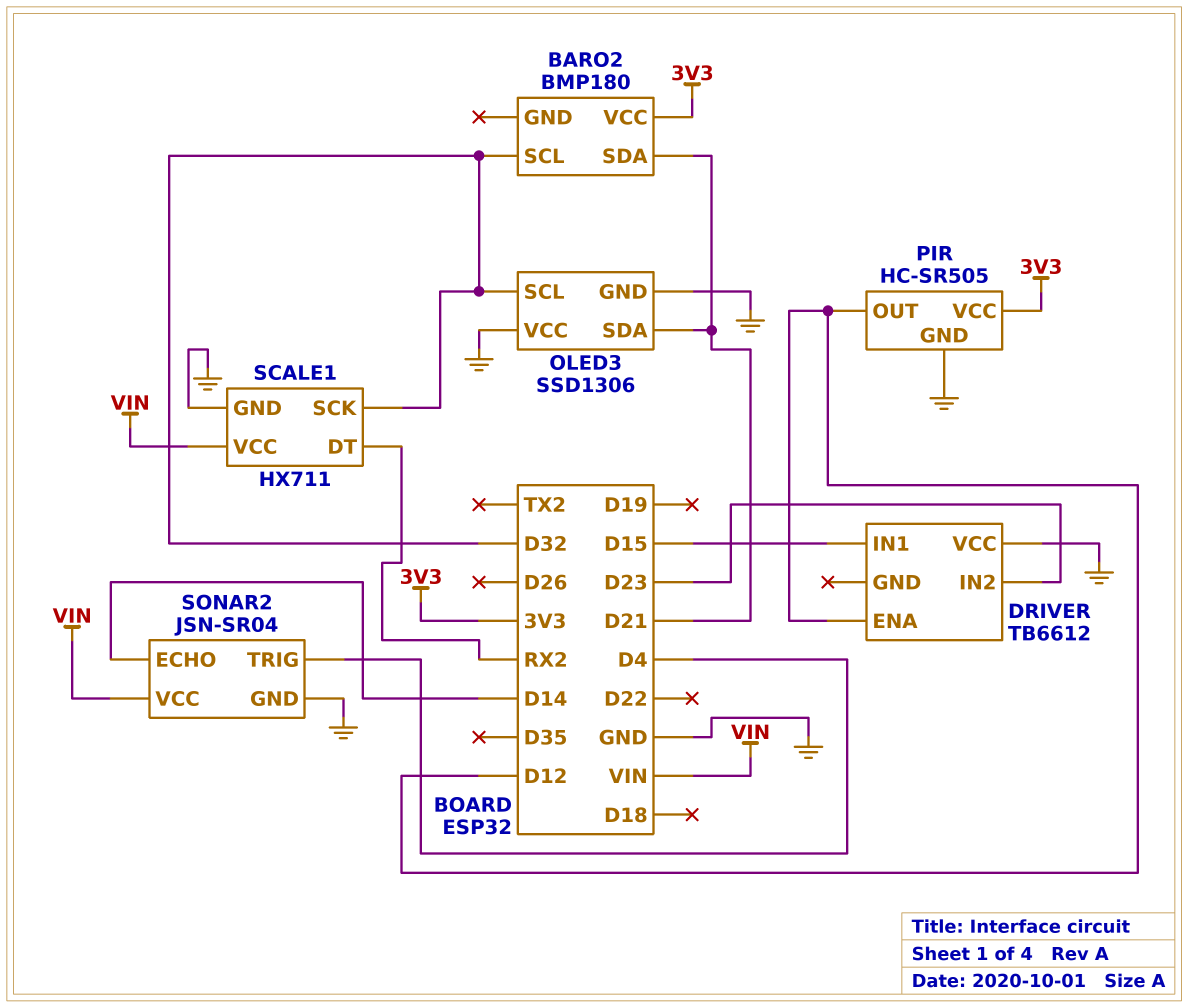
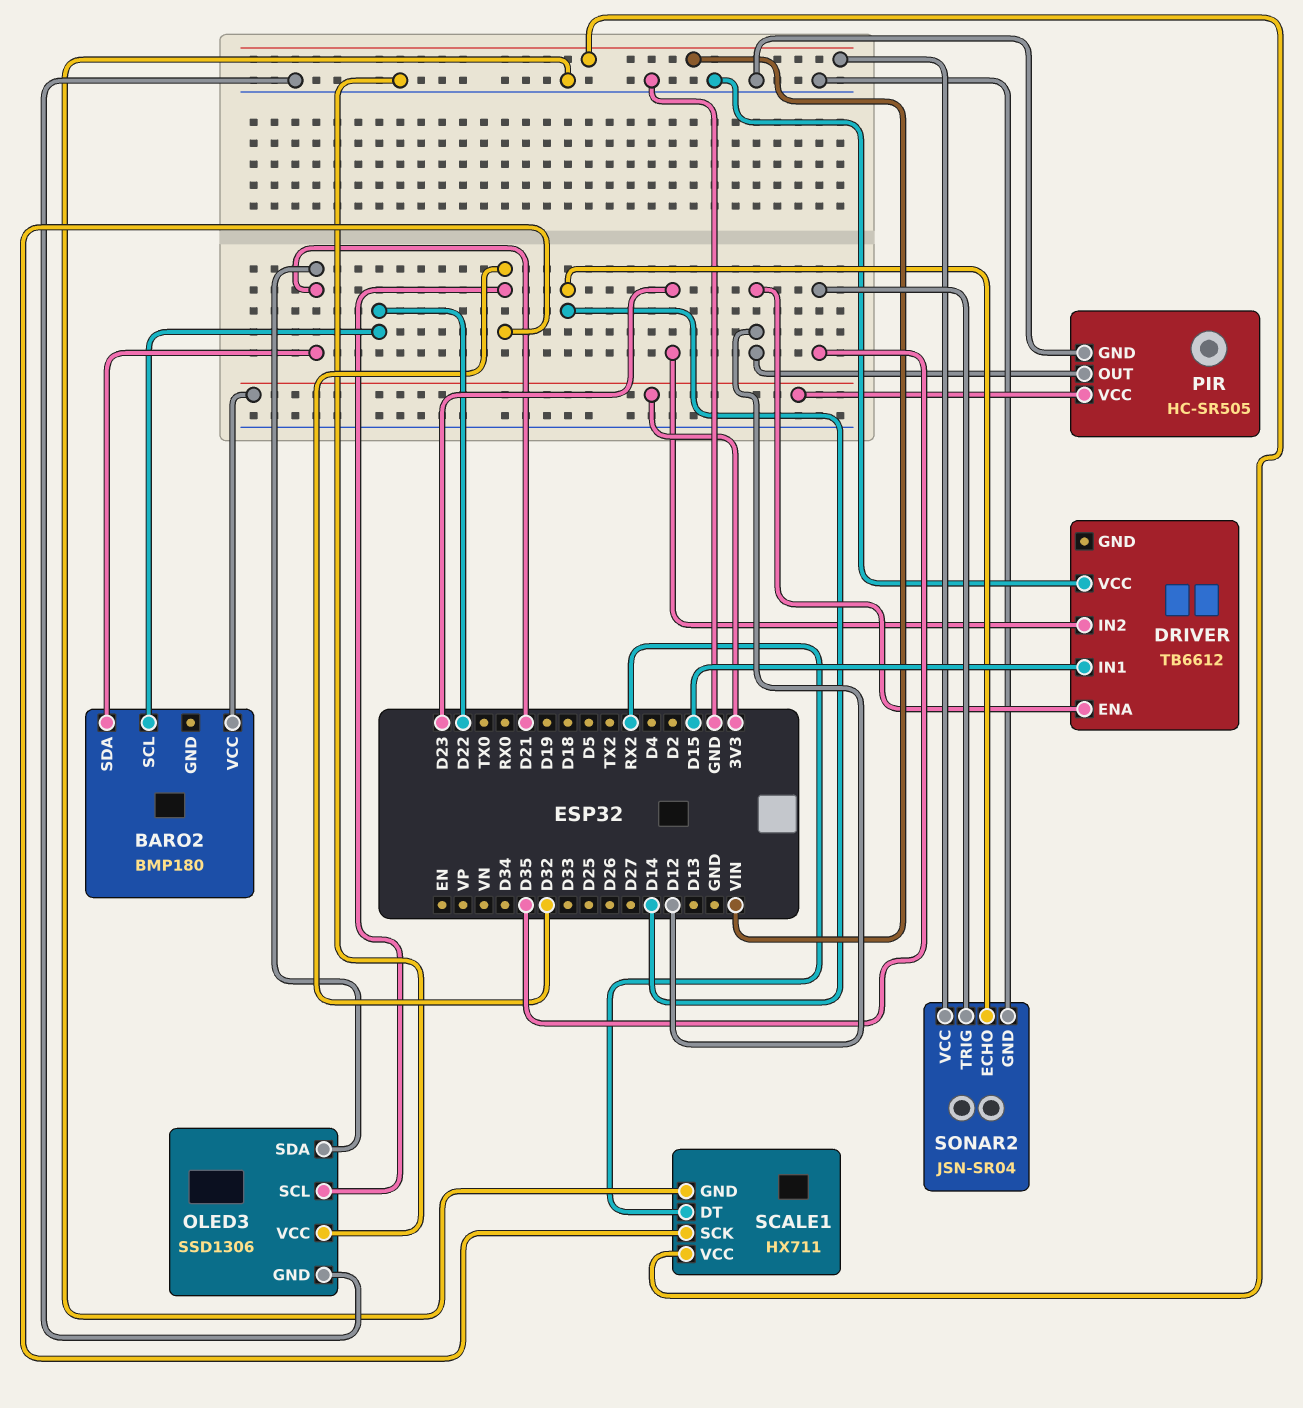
BARO2 pin SCL: D32 -> D22
SONAR2 pin TRIG: D4 -> D35

